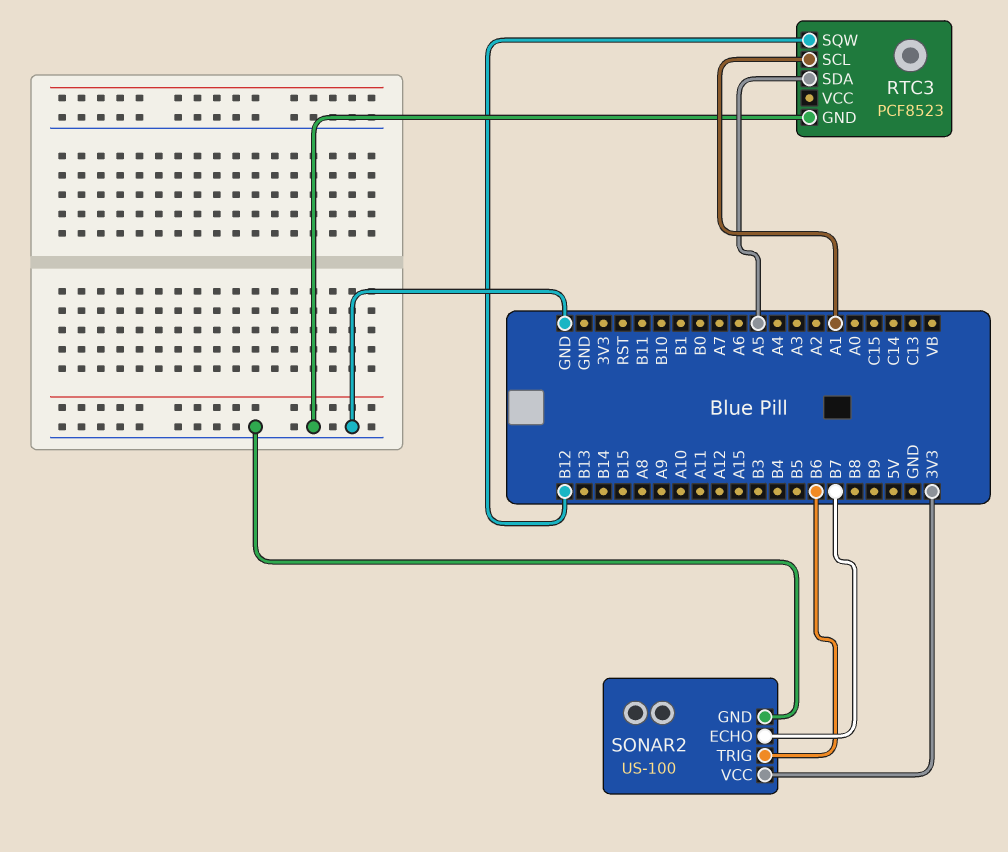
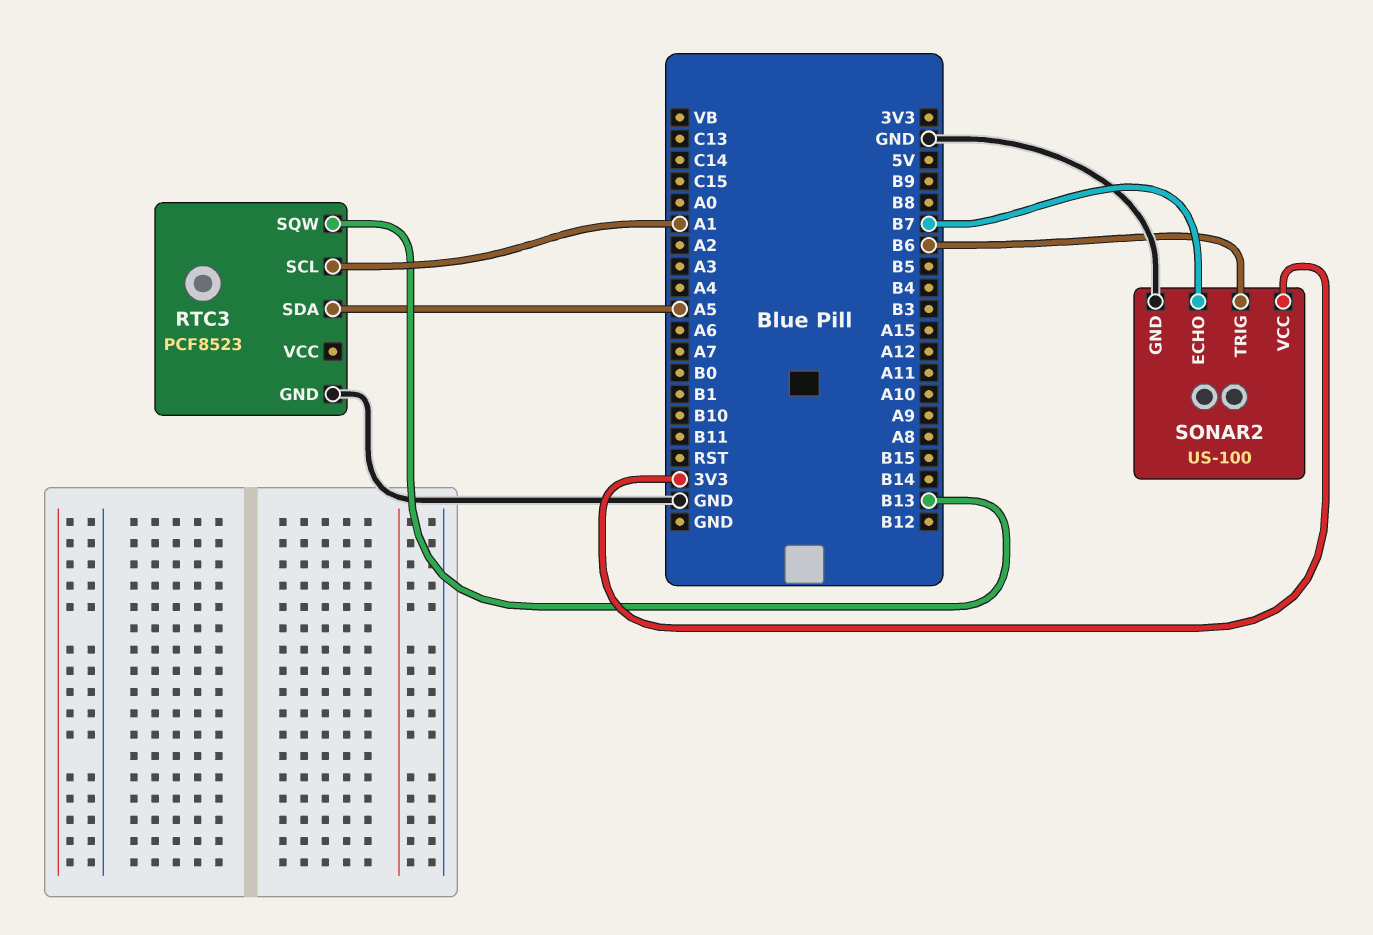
RTC3 pin SQW: B12 -> B13

